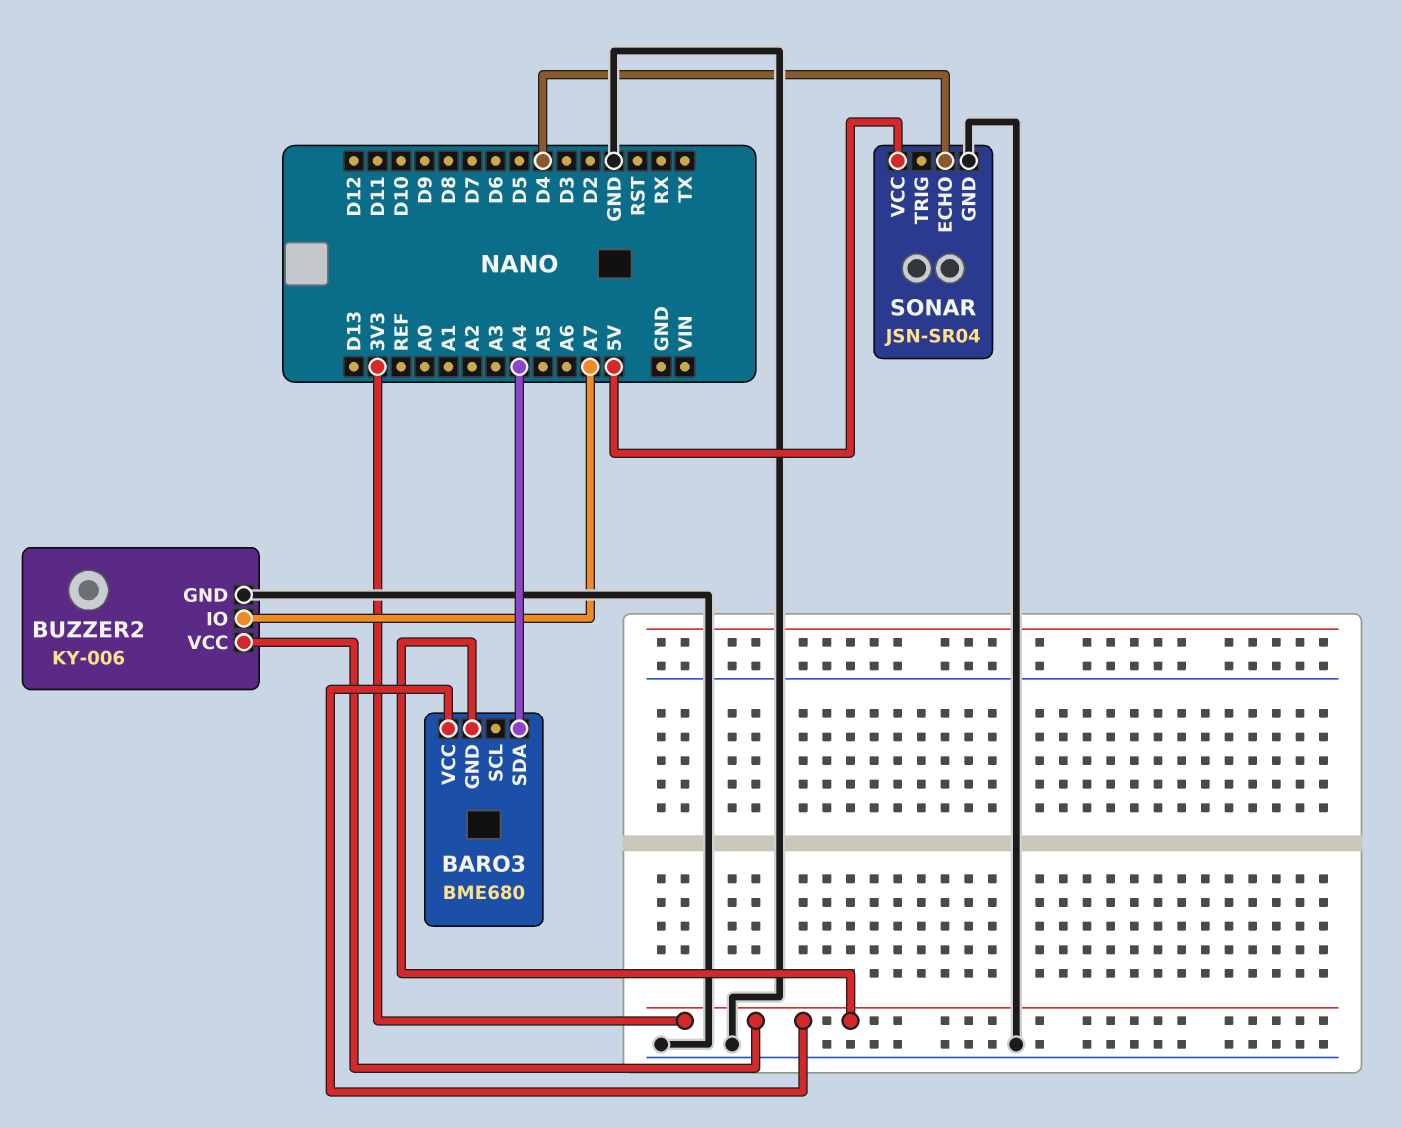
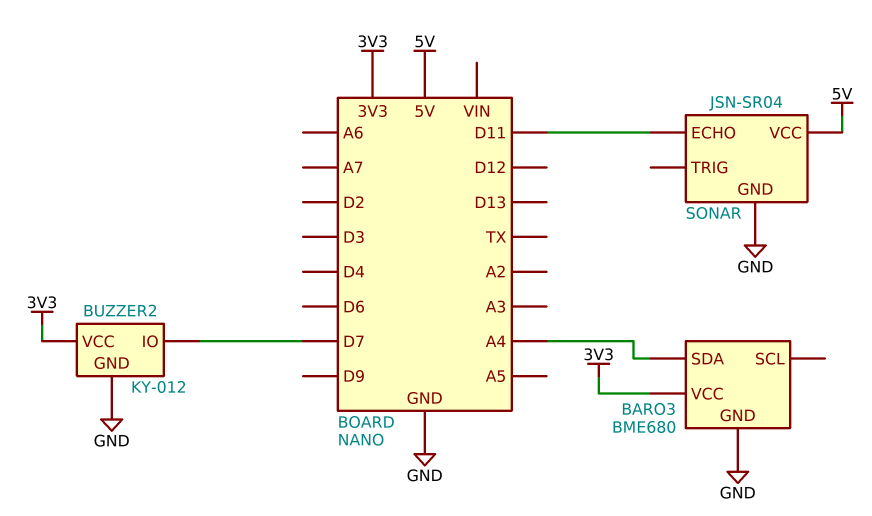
BARO3 pin GND: 3V3 -> GND
BUZZER2: KY-006 -> KY-012
BUZZER2 pin IO: A7 -> D7
SONAR pin ECHO: D4 -> D11

